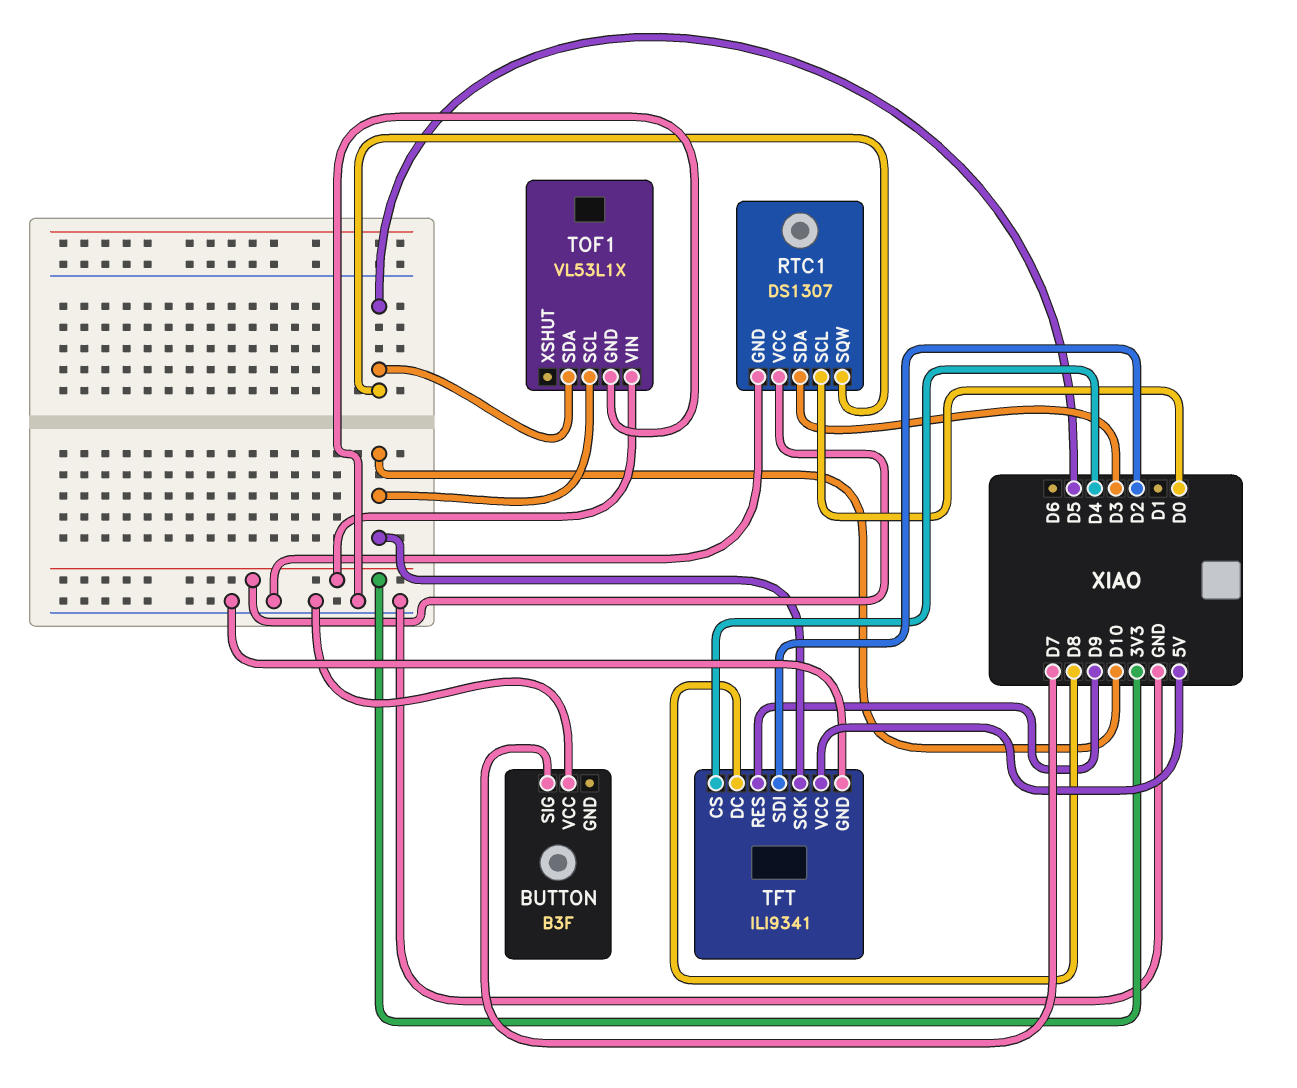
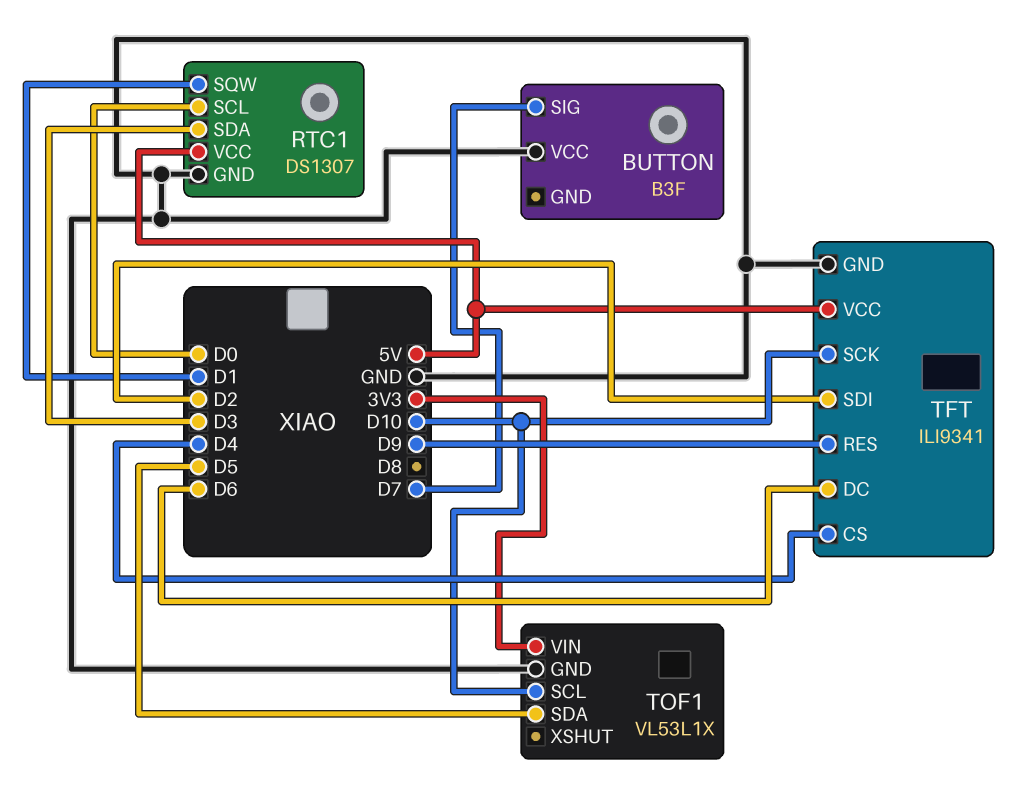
RTC1 pin SQW: D5 -> D1
RTC1 pin VCC: 3V3 -> 5V
TFT pin DC: D8 -> D6

